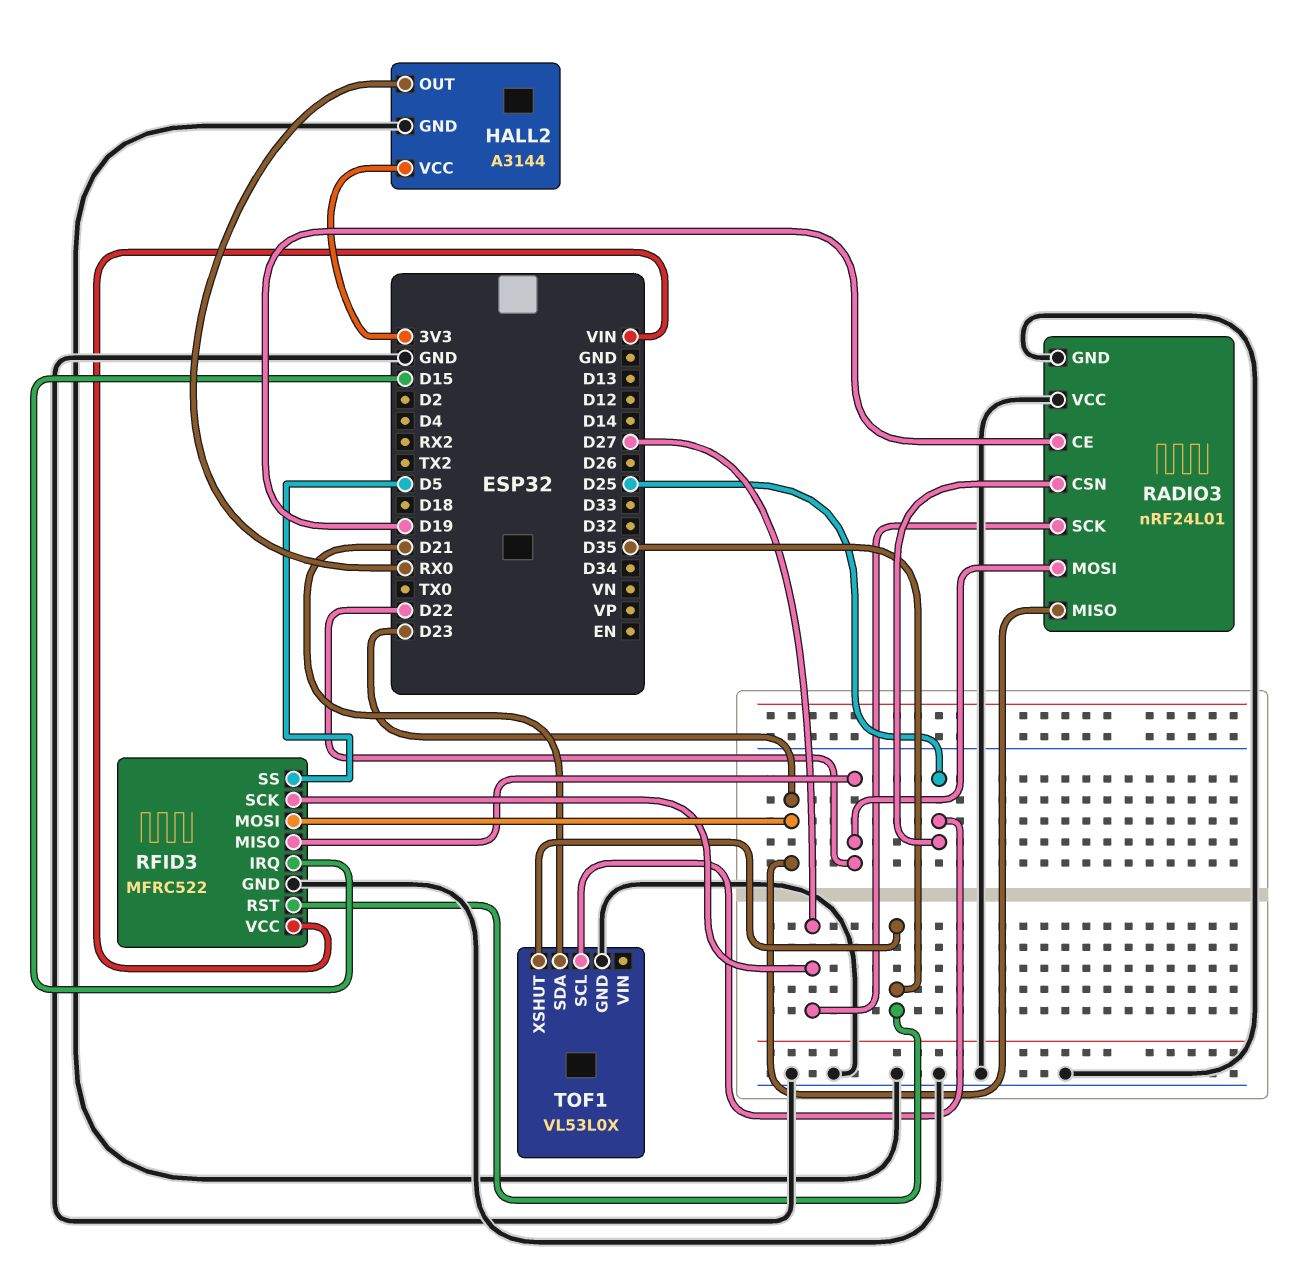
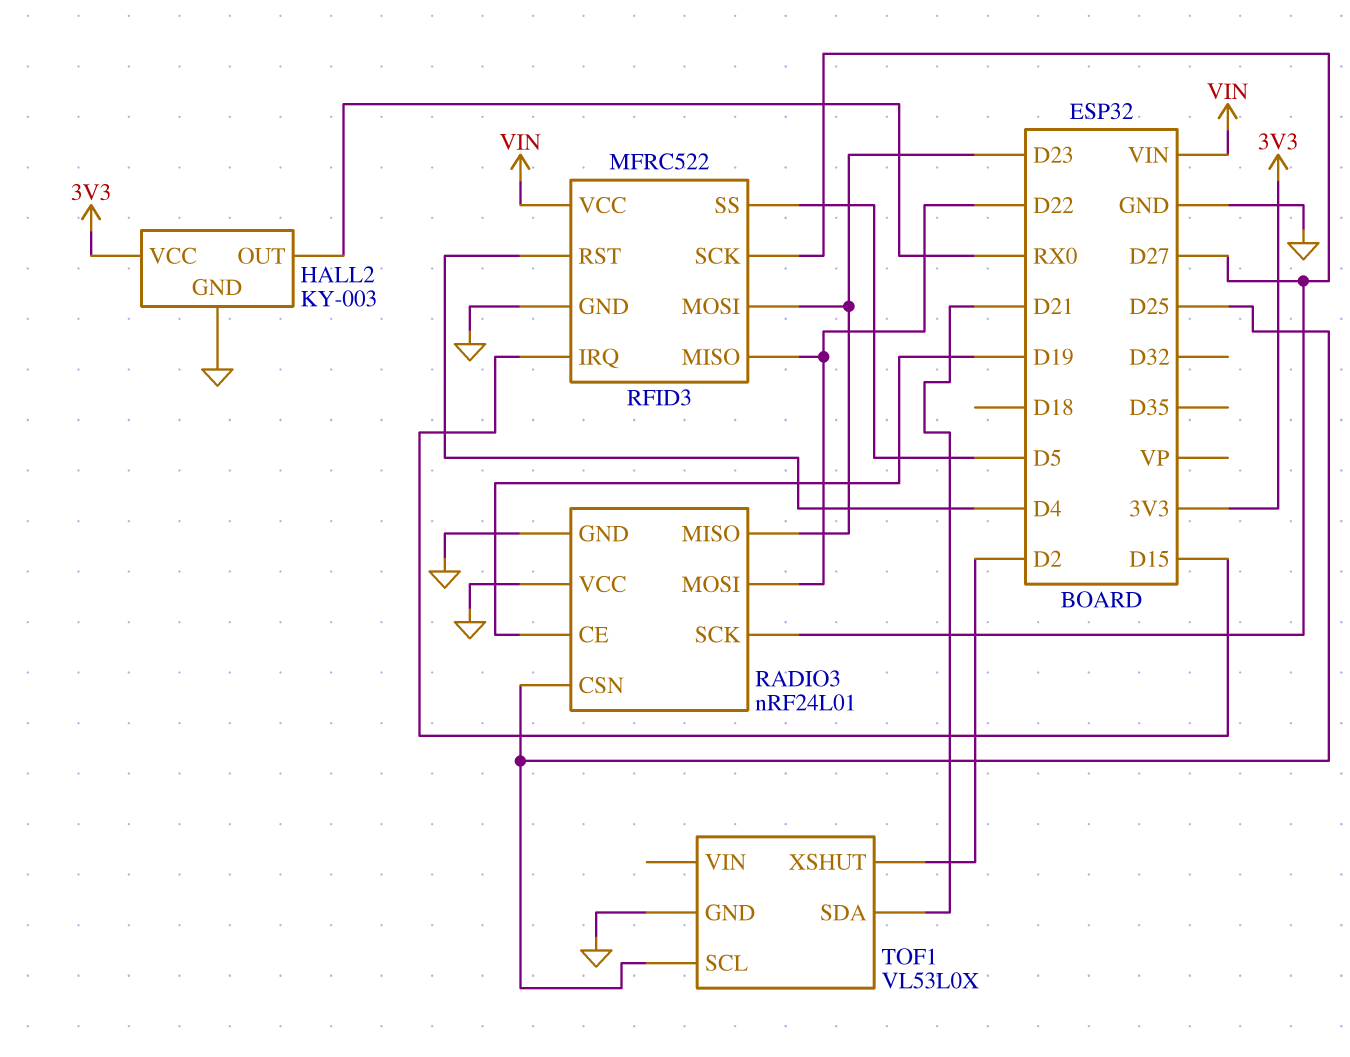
HALL2: A3144 -> KY-003
RFID3 pin RST: D35 -> D4
TOF1 pin XSHUT: D35 -> D2

